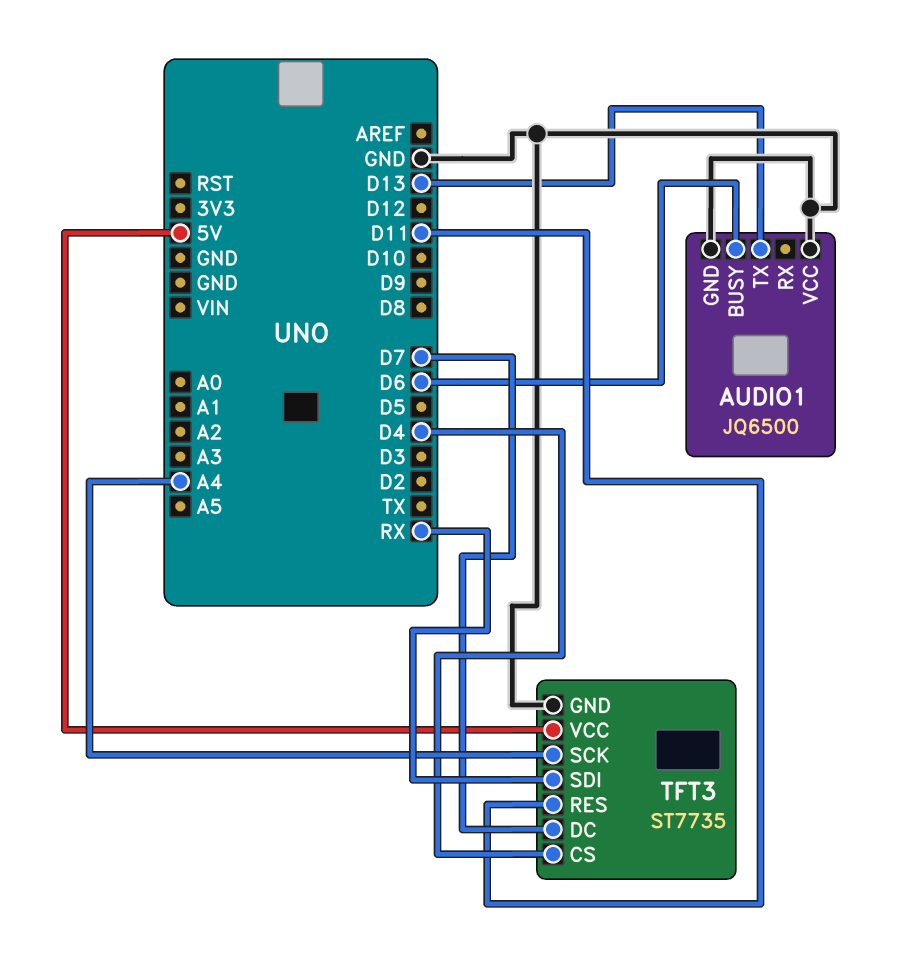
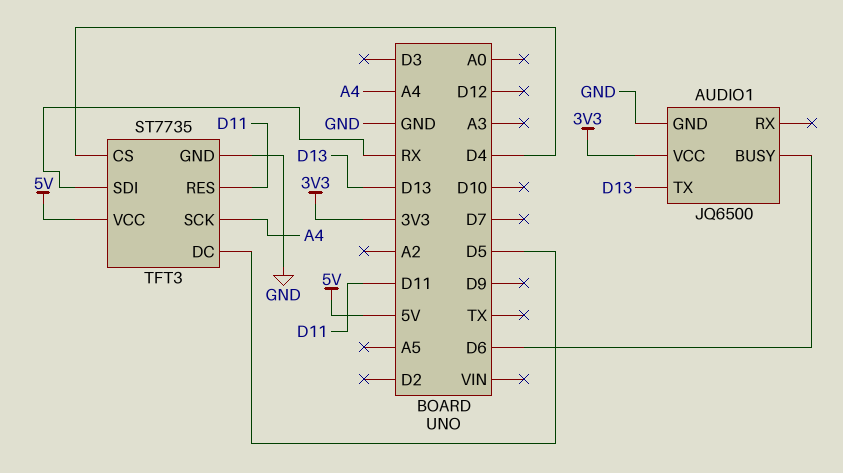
AUDIO1 pin VCC: GND -> 3V3
TFT3 pin DC: D7 -> D5

